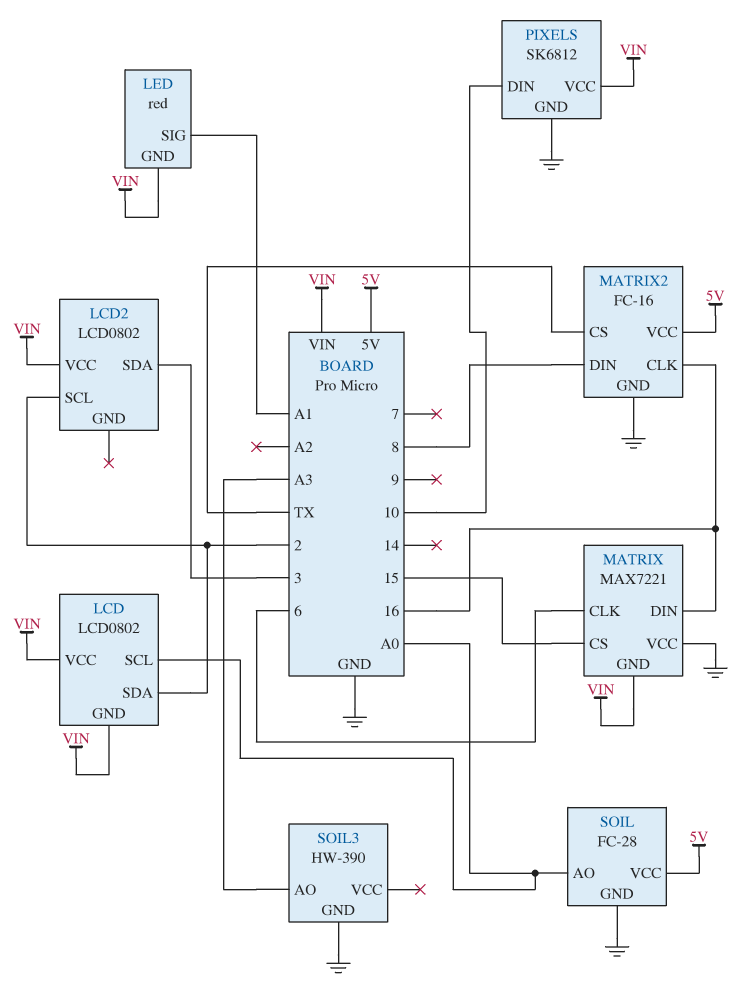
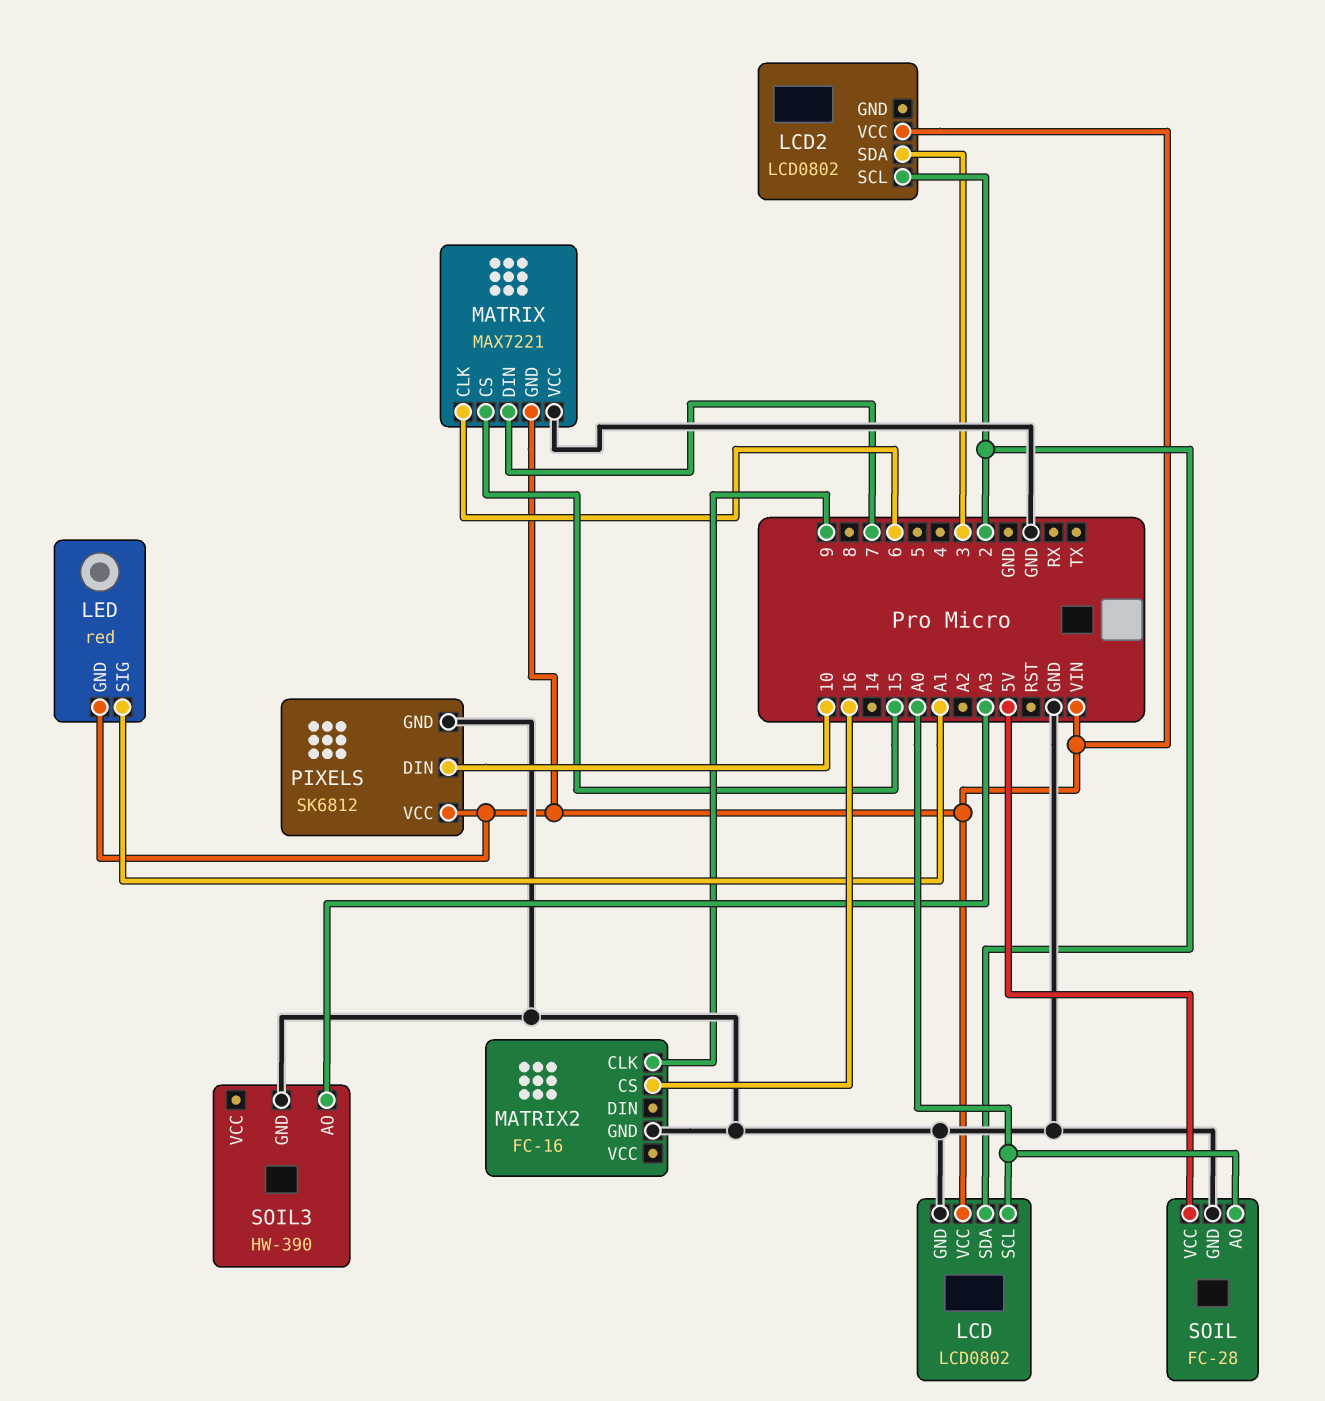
LCD pin GND: VIN -> GND
MATRIX pin DIN: 16 -> 7
MATRIX2 pin CLK: 16 -> 9
MATRIX2 pin CS: TX -> 16
MATRIX2 pin DIN: 8 -> none
MATRIX2 pin VCC: 5V -> none

